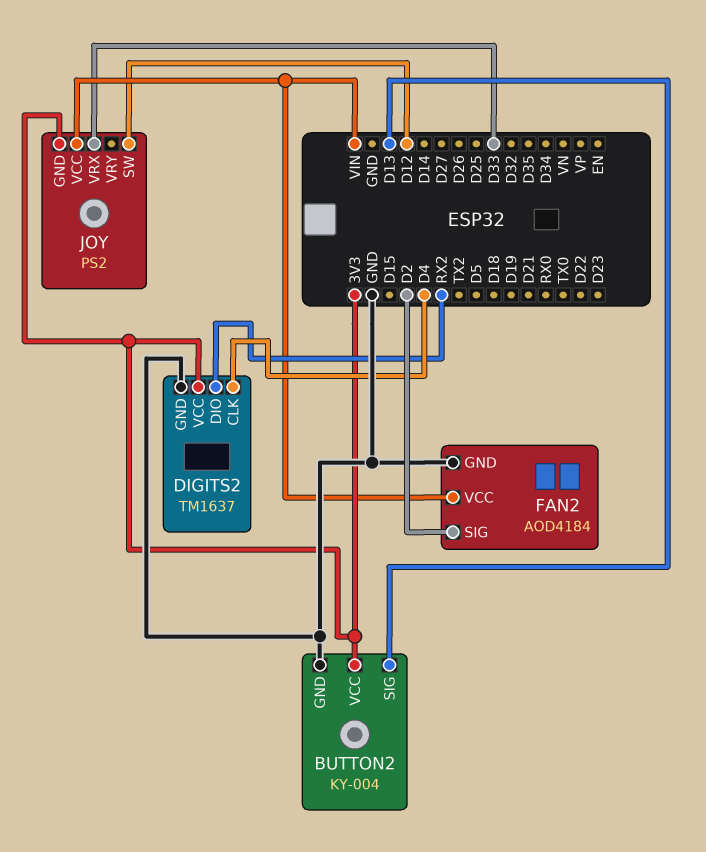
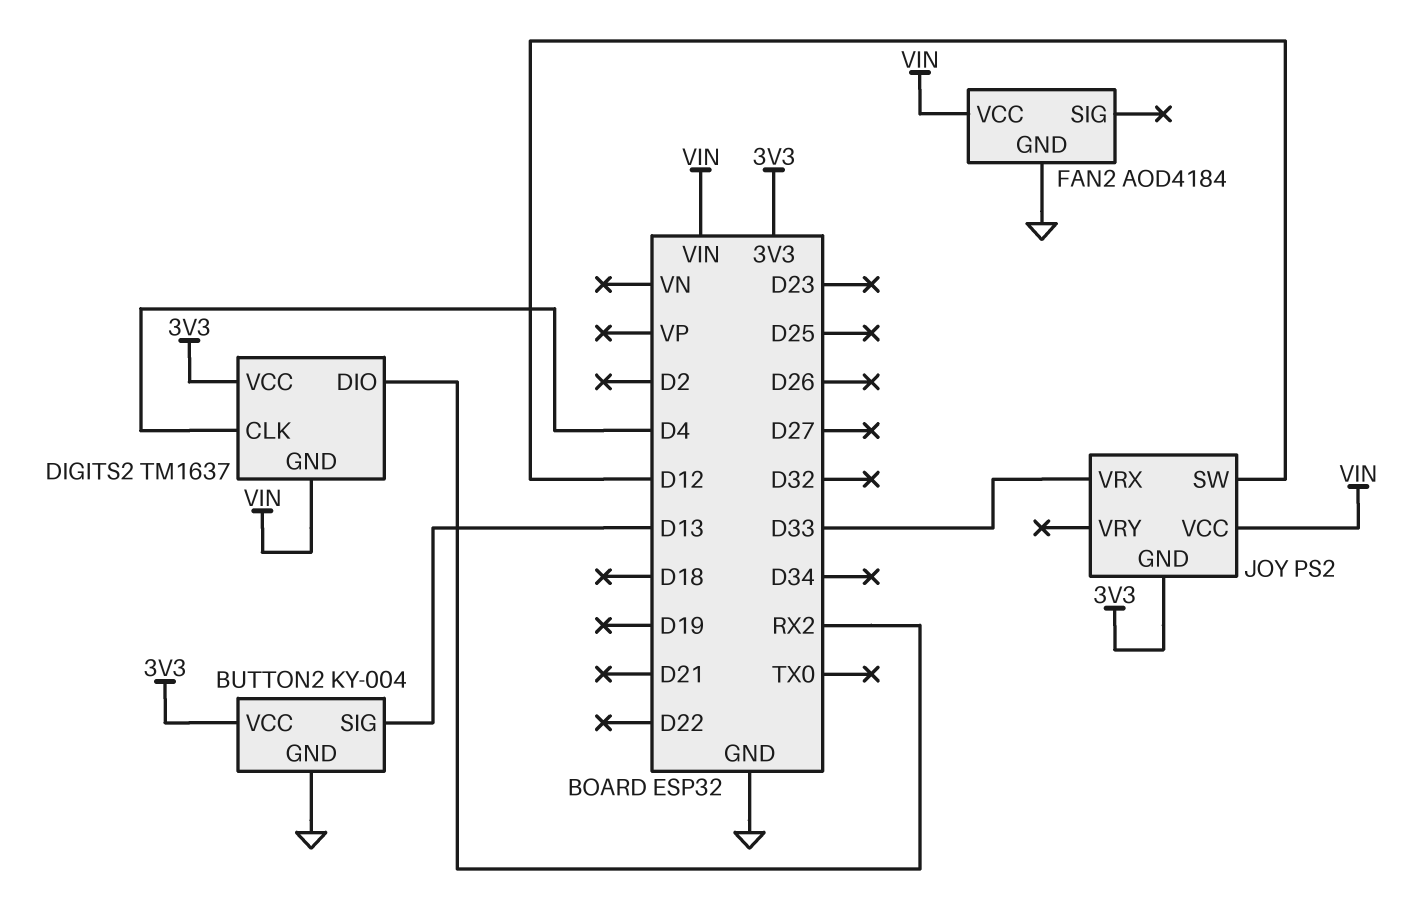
DIGITS2 pin GND: GND -> VIN
FAN2 pin SIG: D2 -> none

